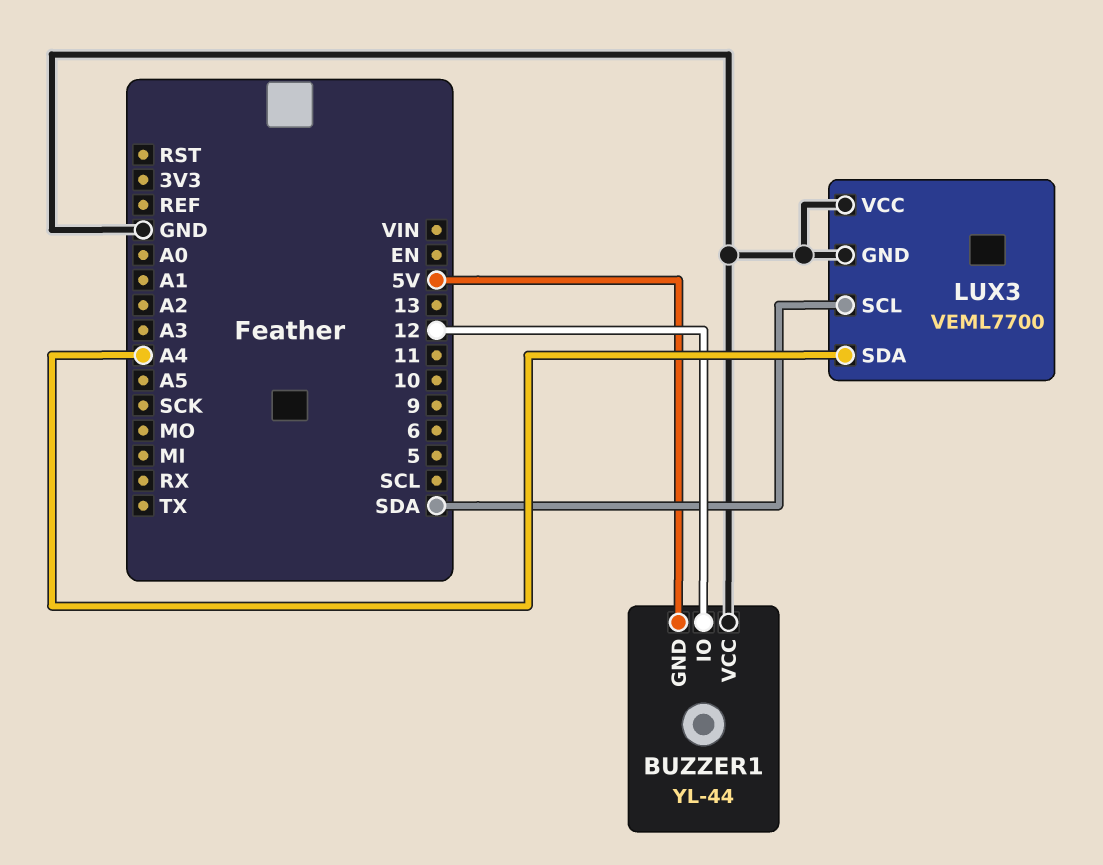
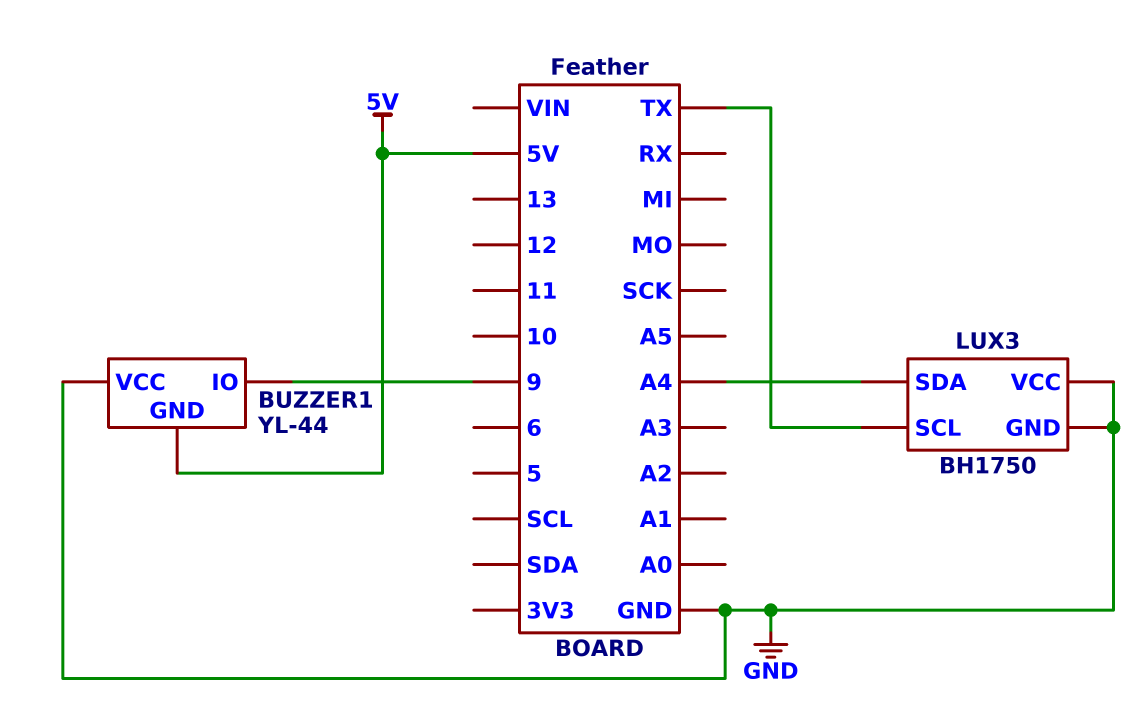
BUZZER1 pin IO: 12 -> 9
LUX3: VEML7700 -> BH1750
LUX3 pin SCL: SDA -> TX

